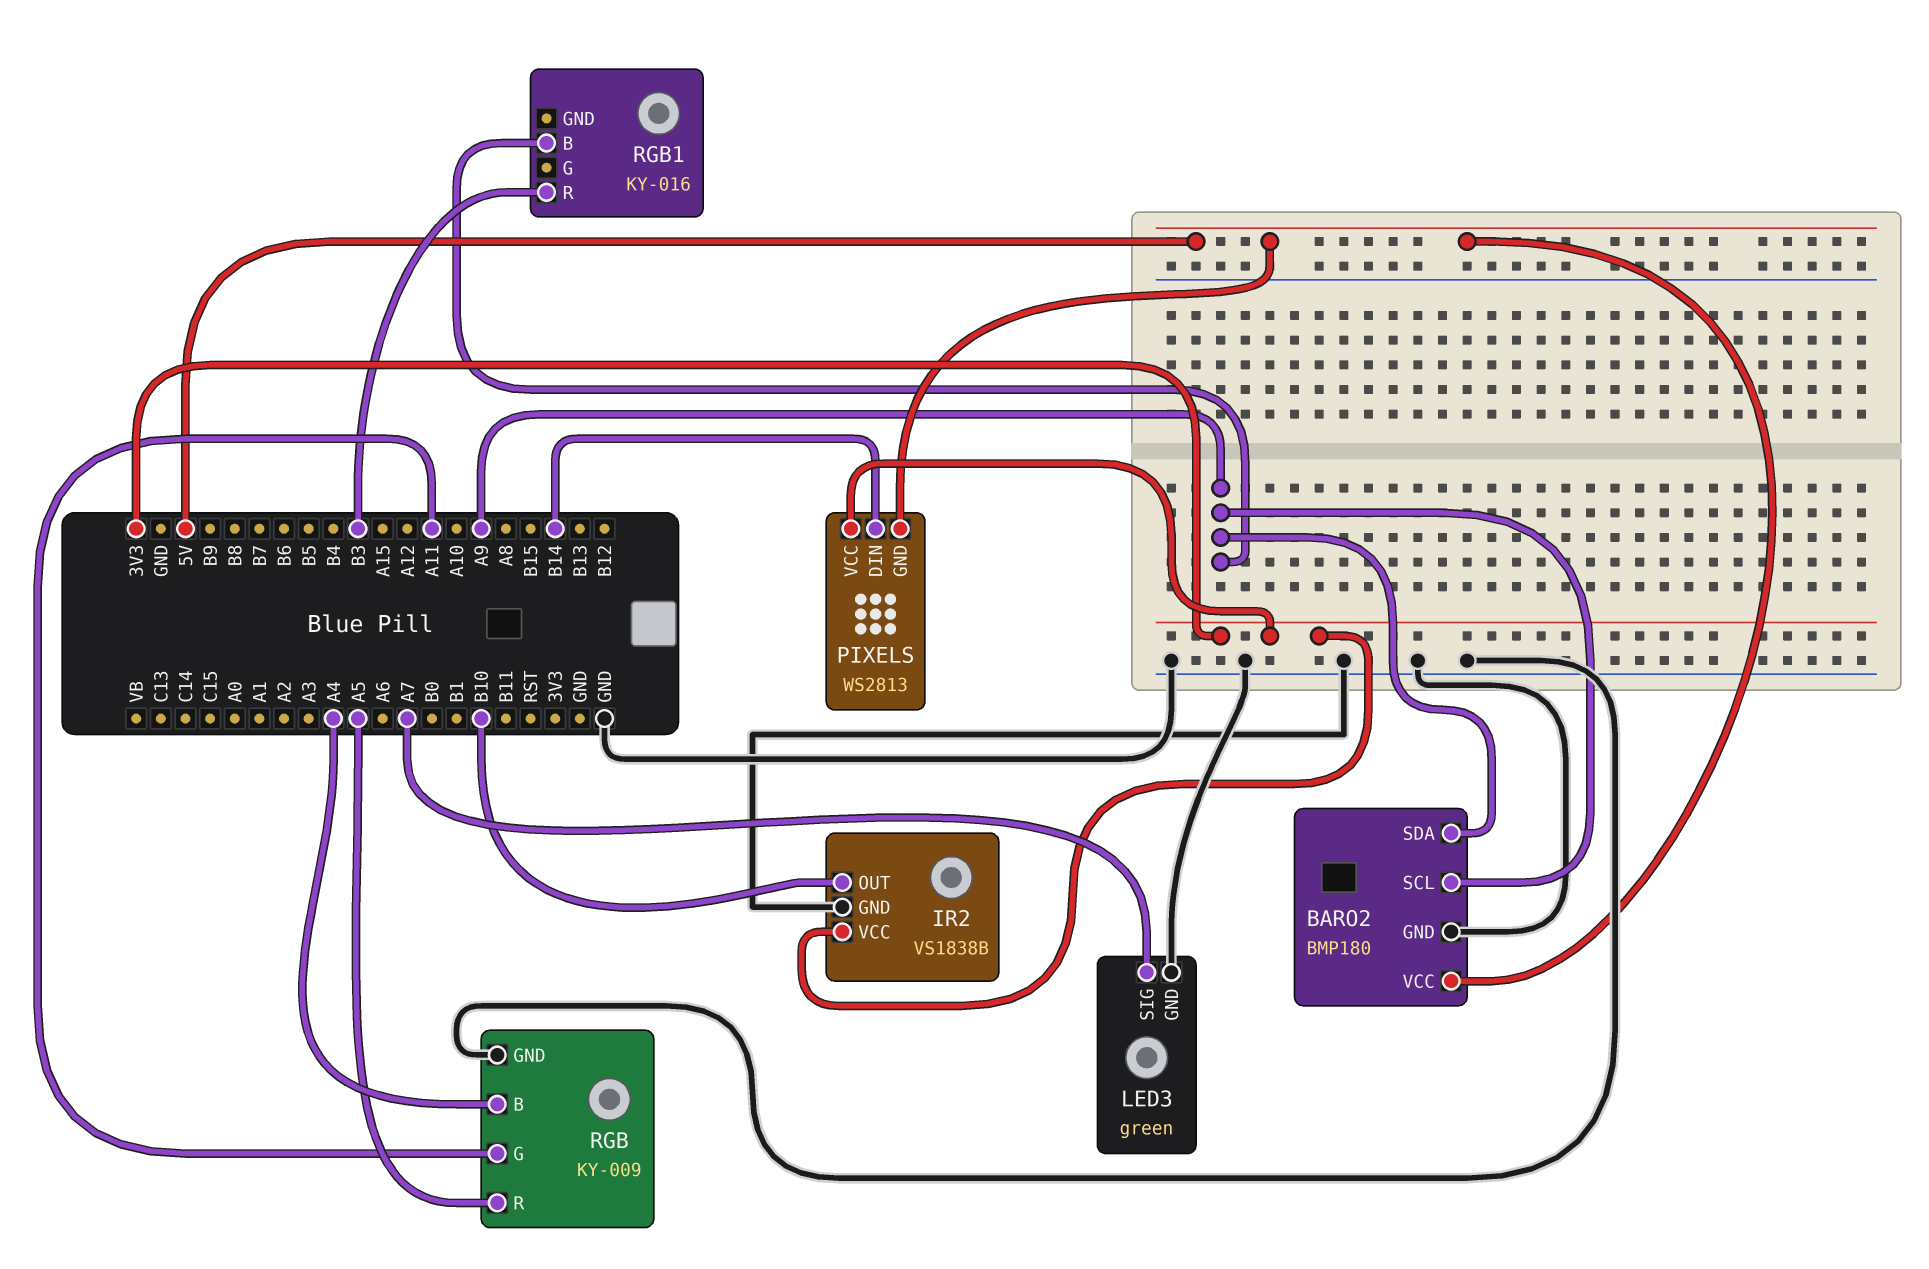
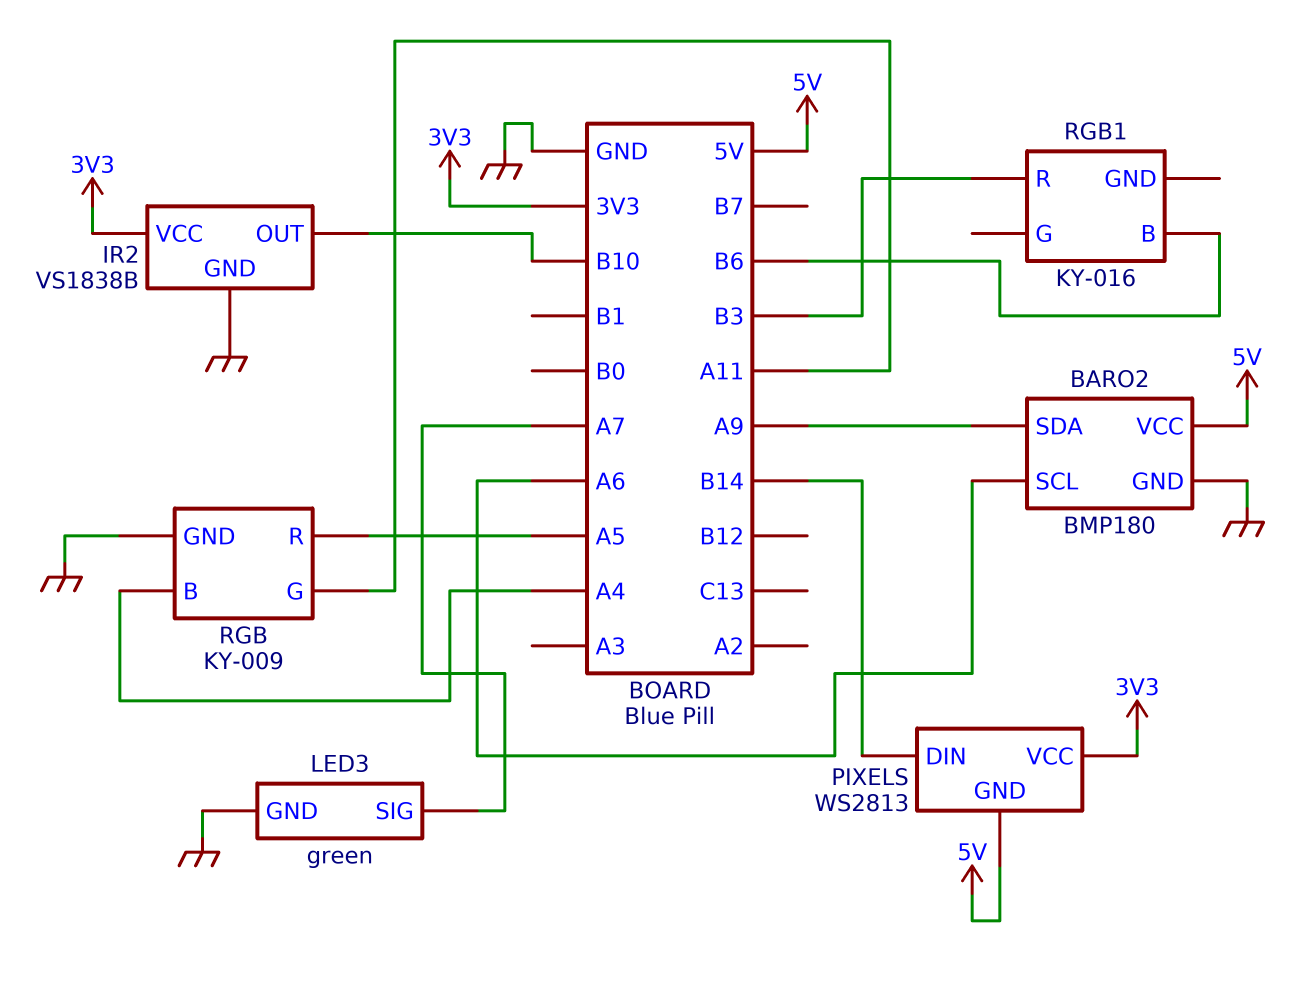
BARO2 pin SCL: A9 -> A6
RGB1 pin B: A9 -> B6

